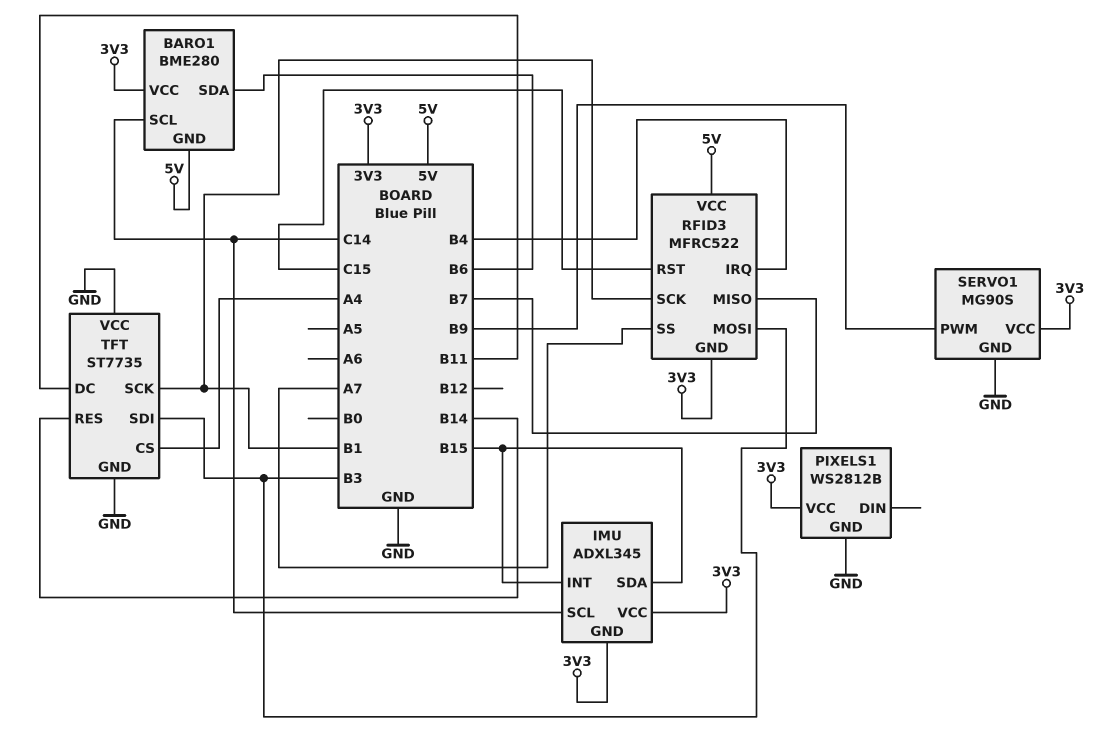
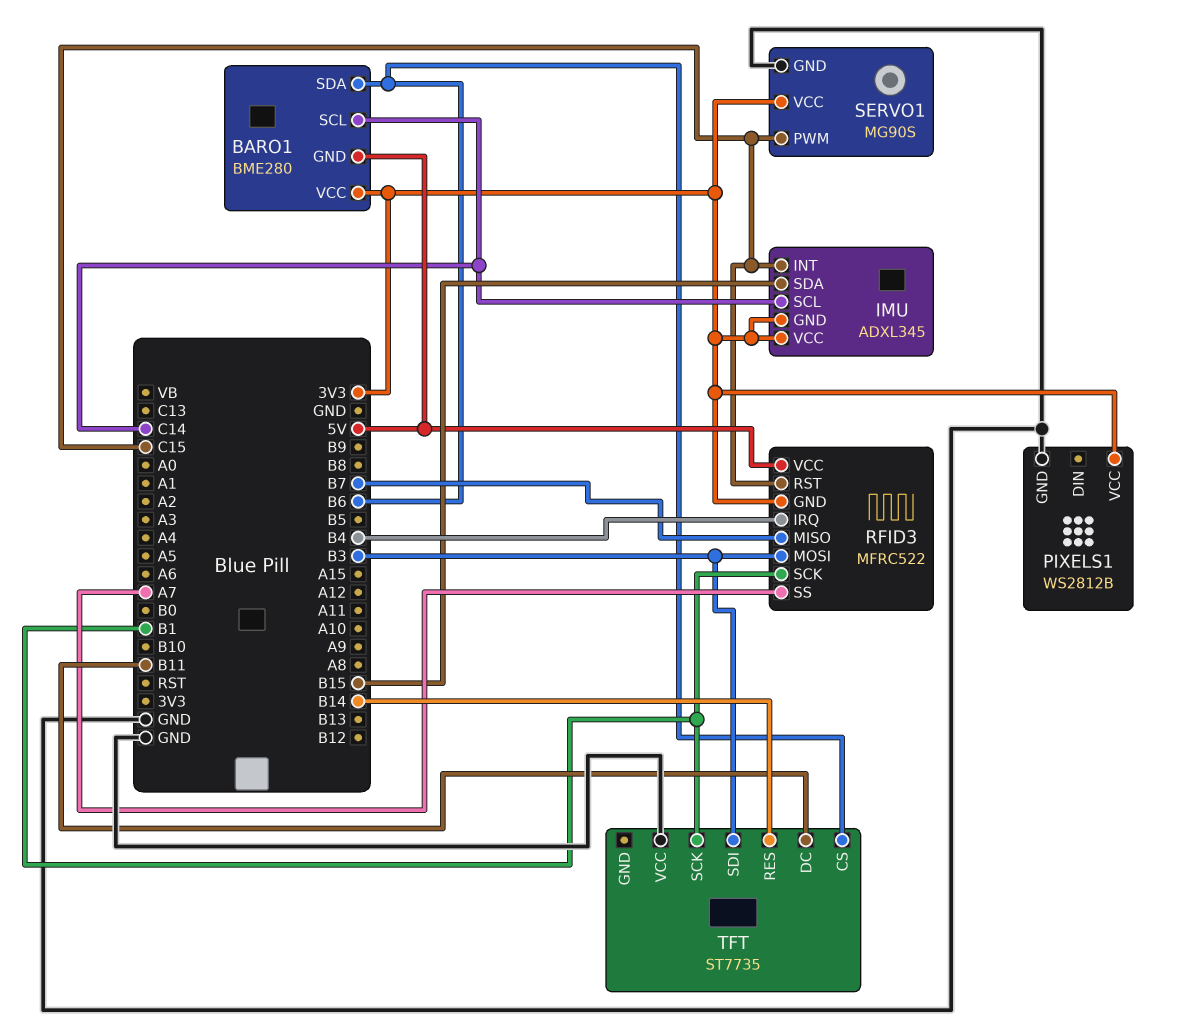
IMU pin INT: B15 -> C15
SERVO1 pin PWM: B9 -> C15
TFT pin CS: A4 -> B6
TFT pin GND: GND -> none

